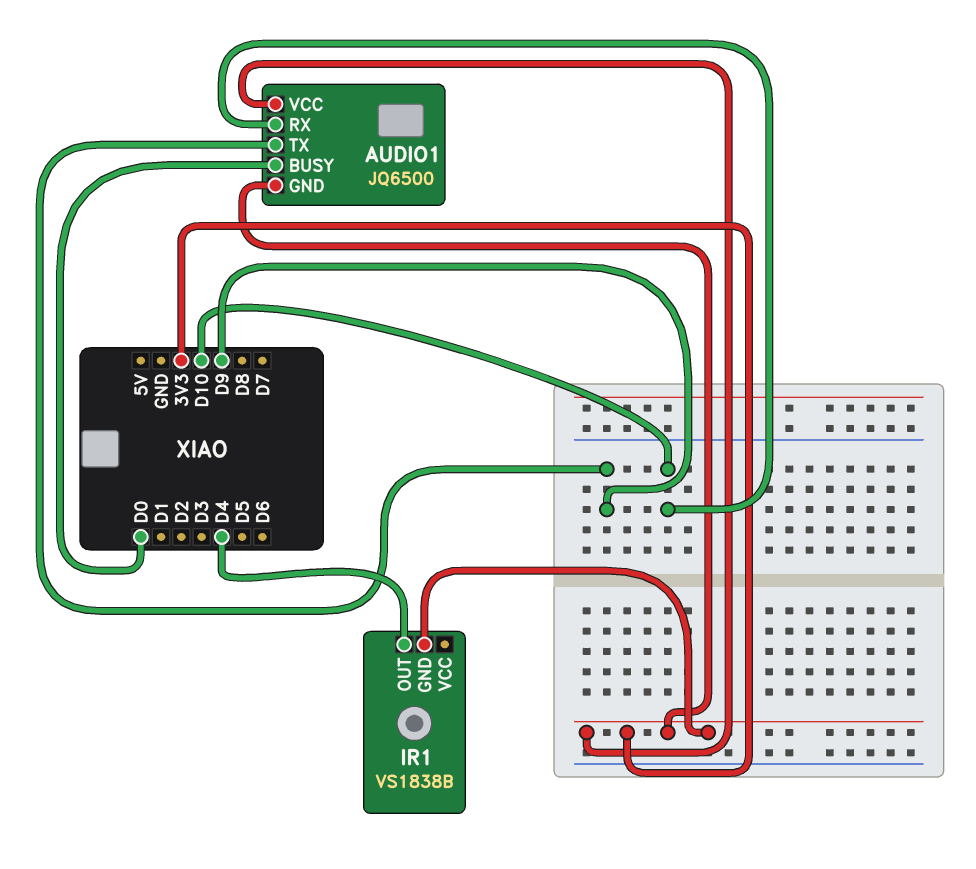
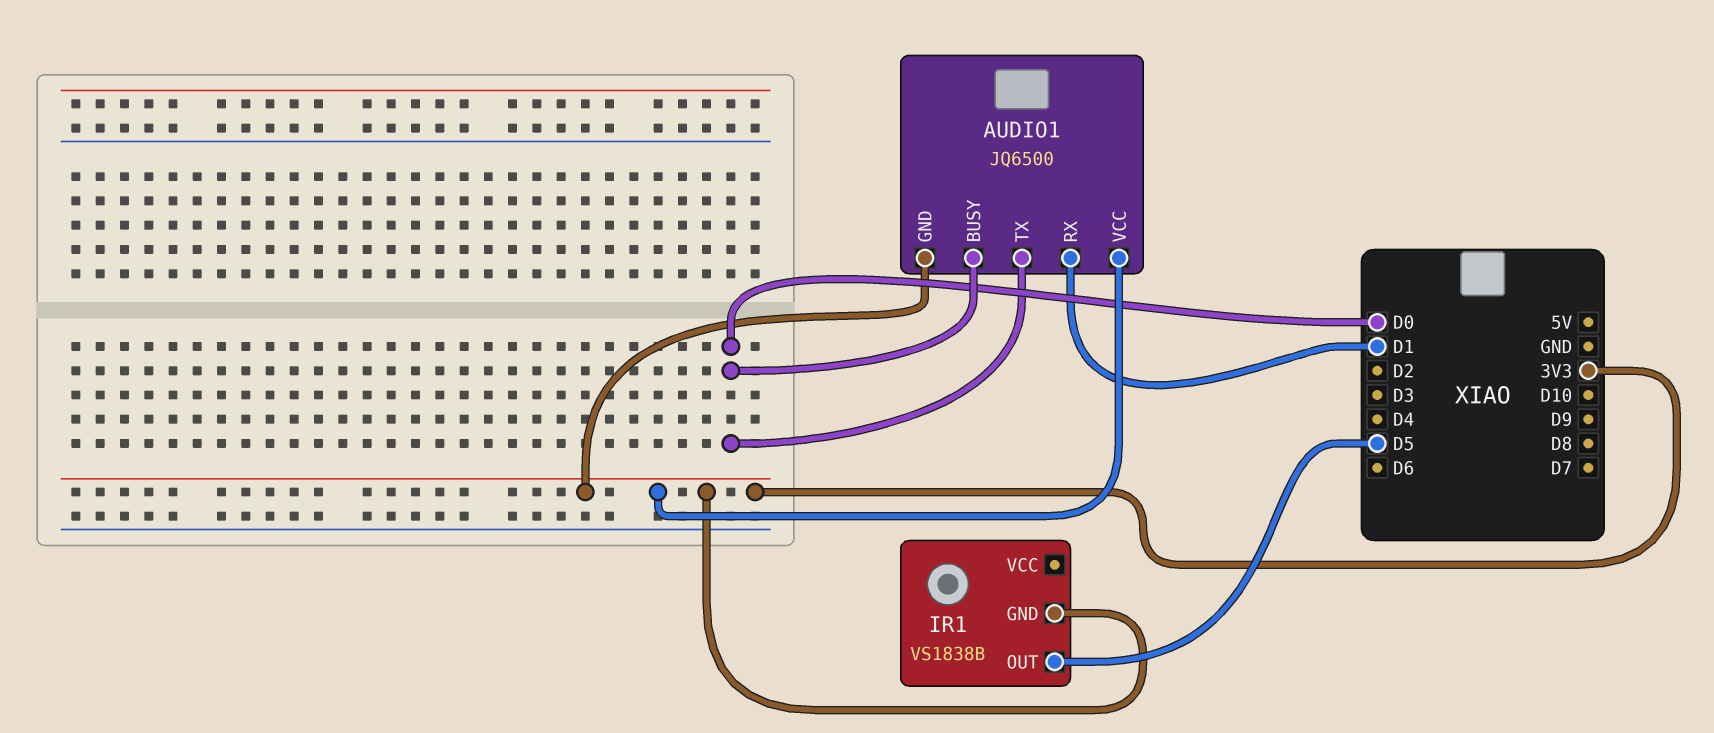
AUDIO1 pin RX: D10 -> D1
AUDIO1 pin TX: D9 -> D0
IR1 pin OUT: D4 -> D5

